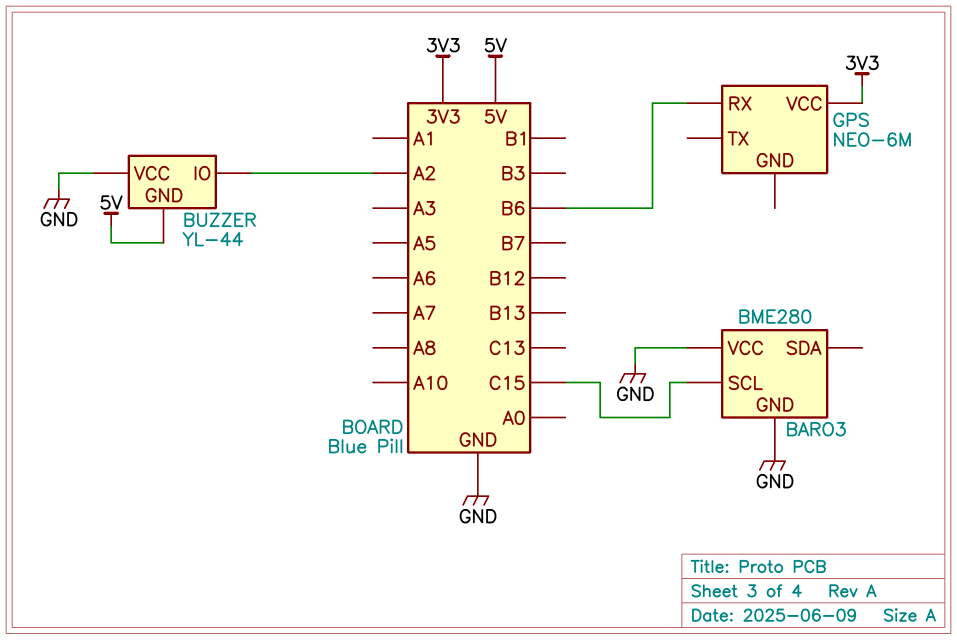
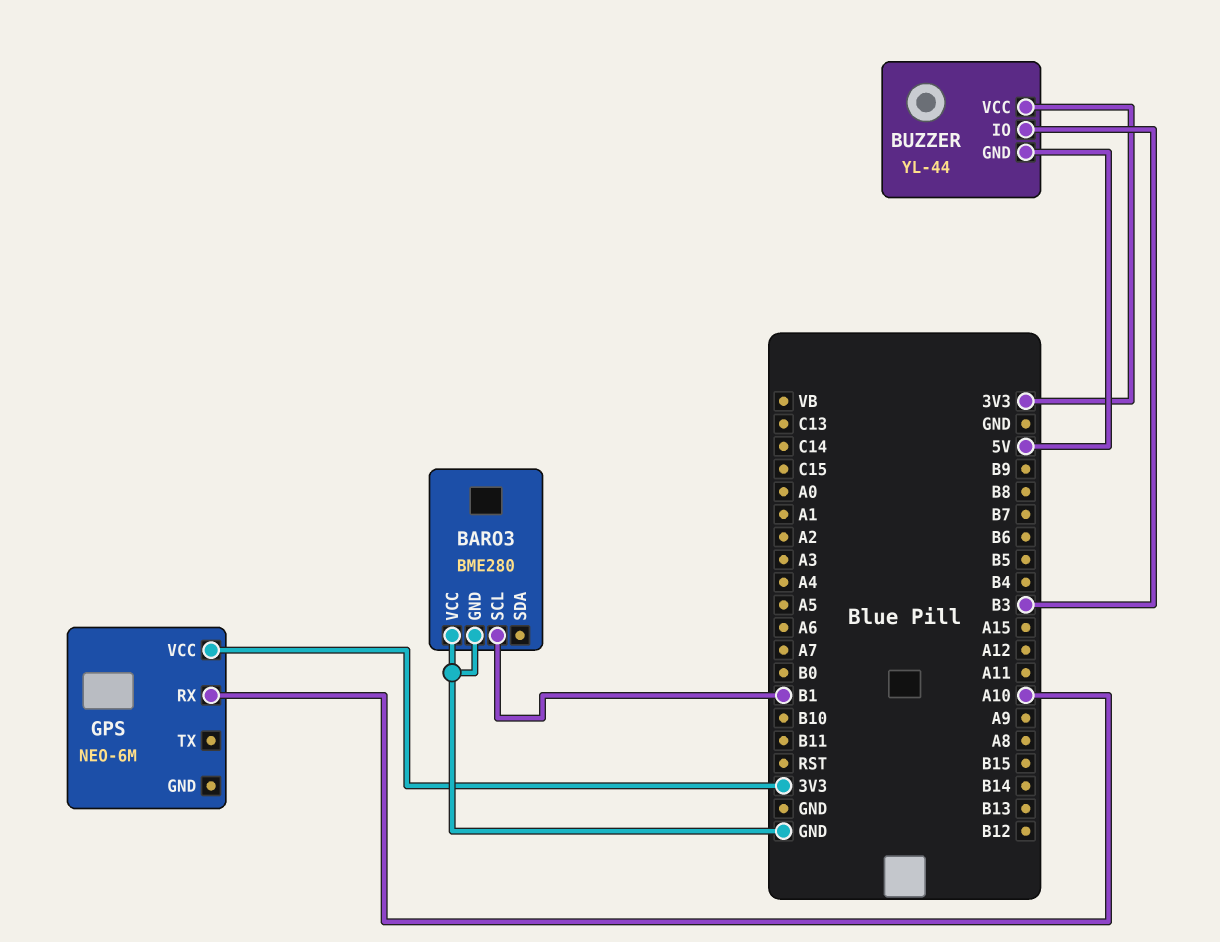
BARO3 pin SCL: C15 -> B1
BUZZER pin IO: A2 -> B3
BUZZER pin VCC: GND -> 3V3
GPS pin RX: B6 -> A10

